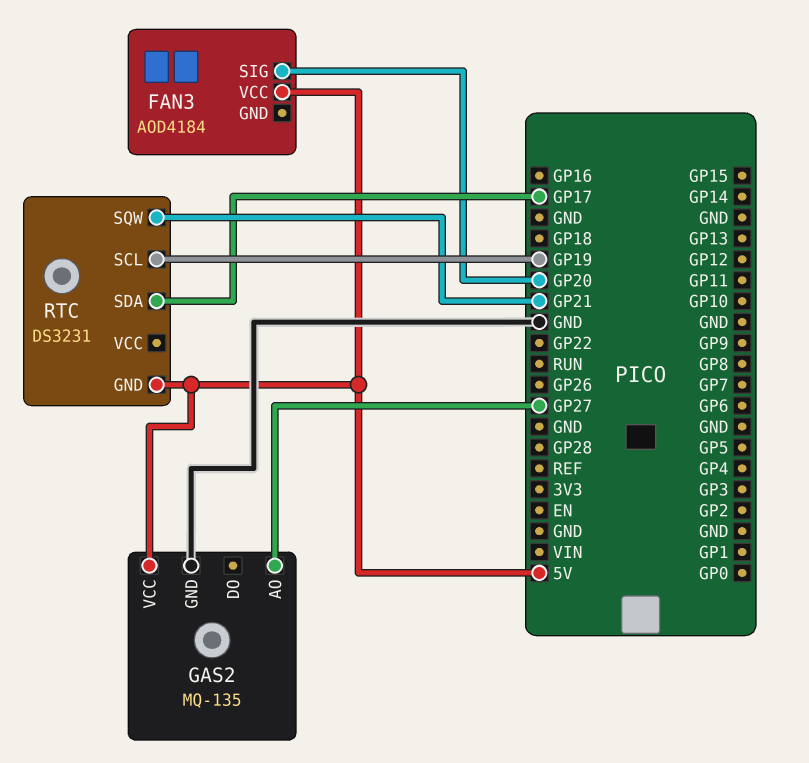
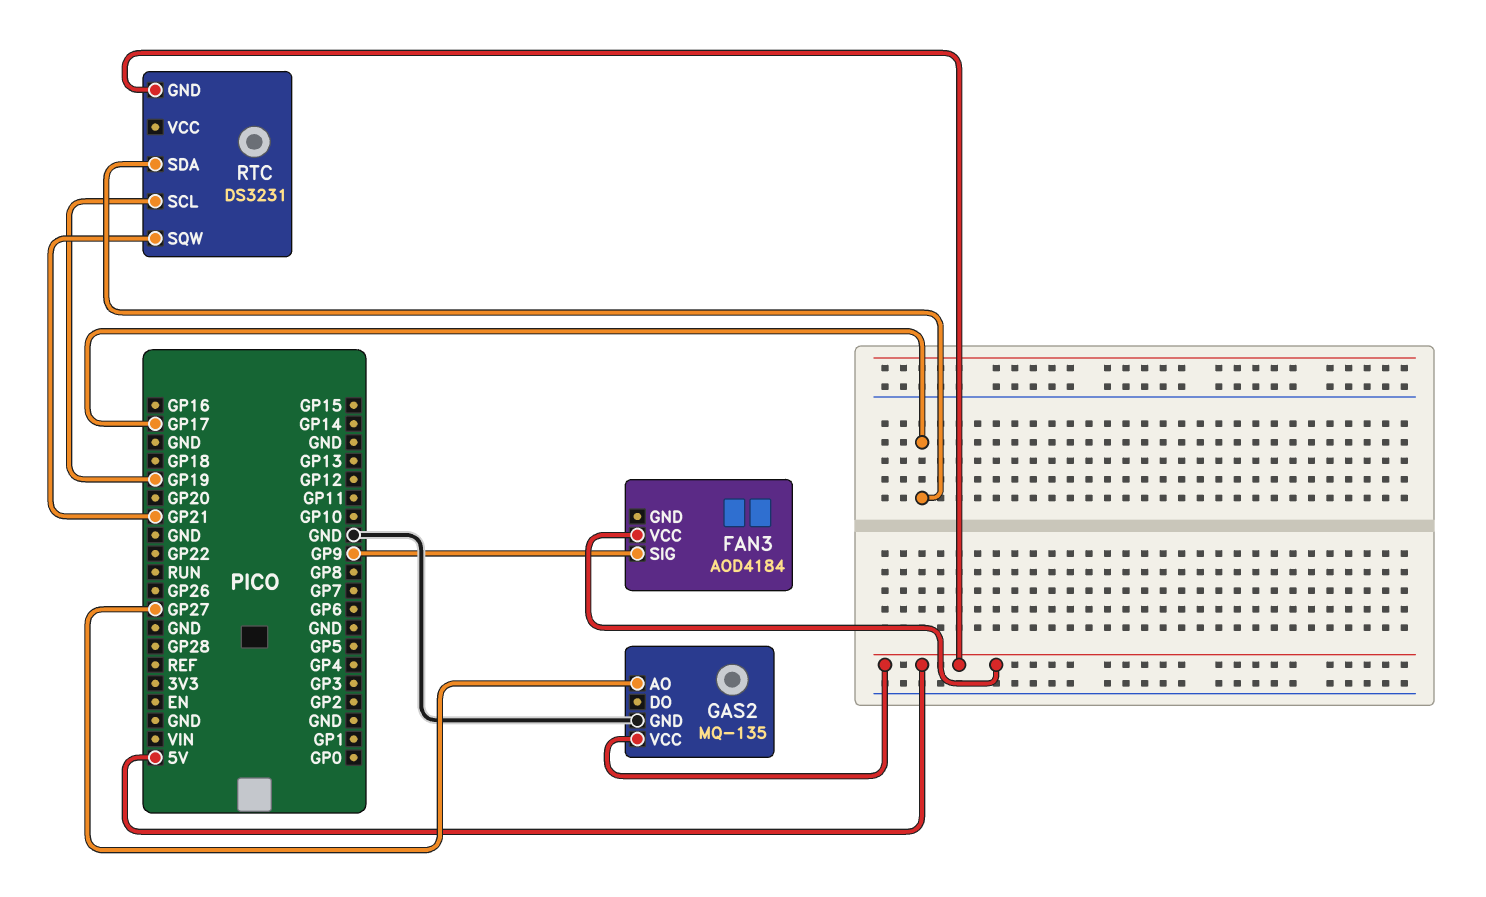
FAN3 pin SIG: GP20 -> GP9

